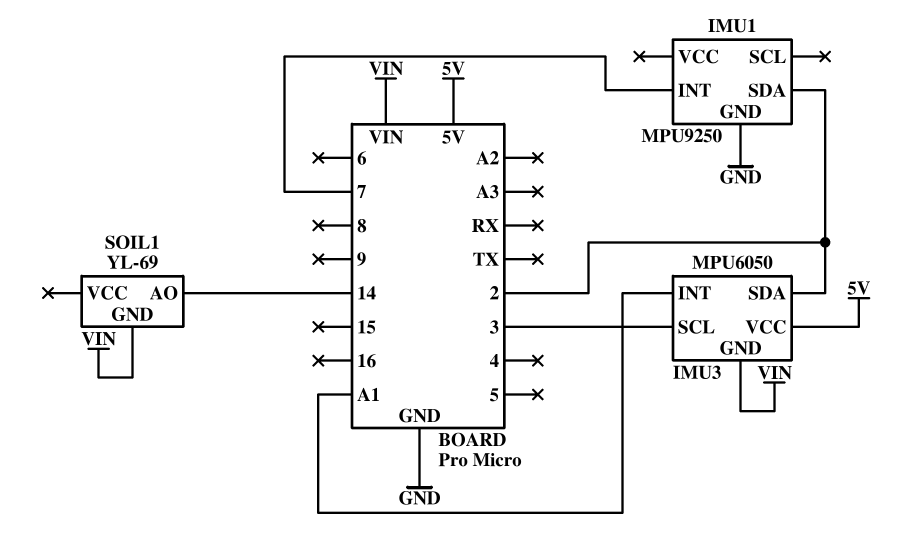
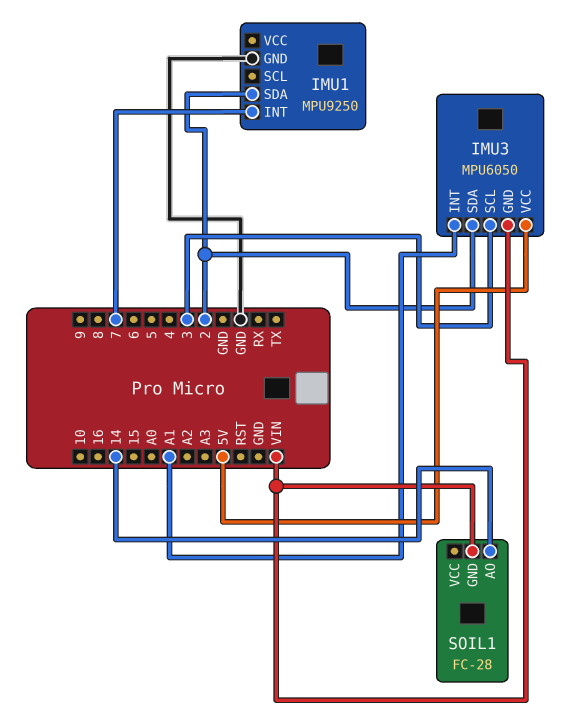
SOIL1: YL-69 -> FC-28

